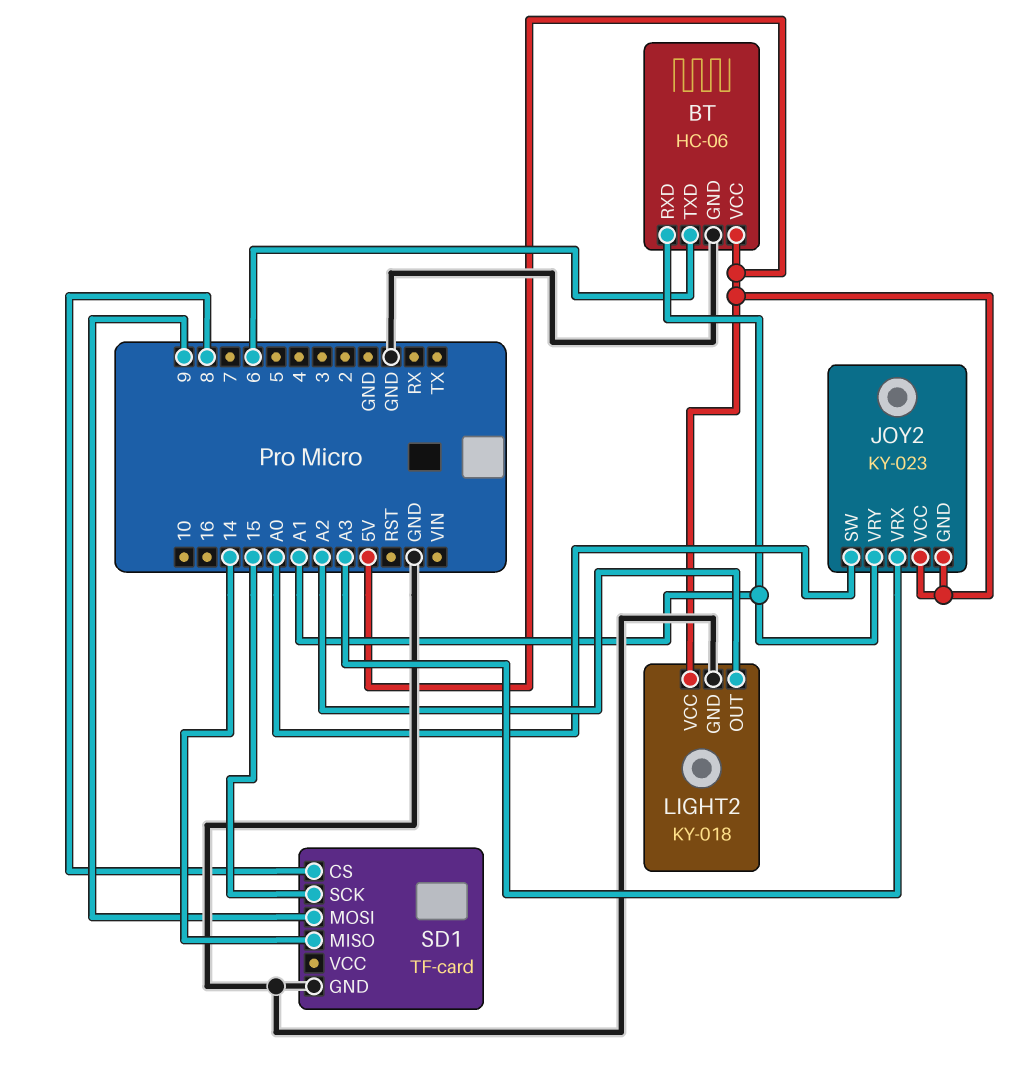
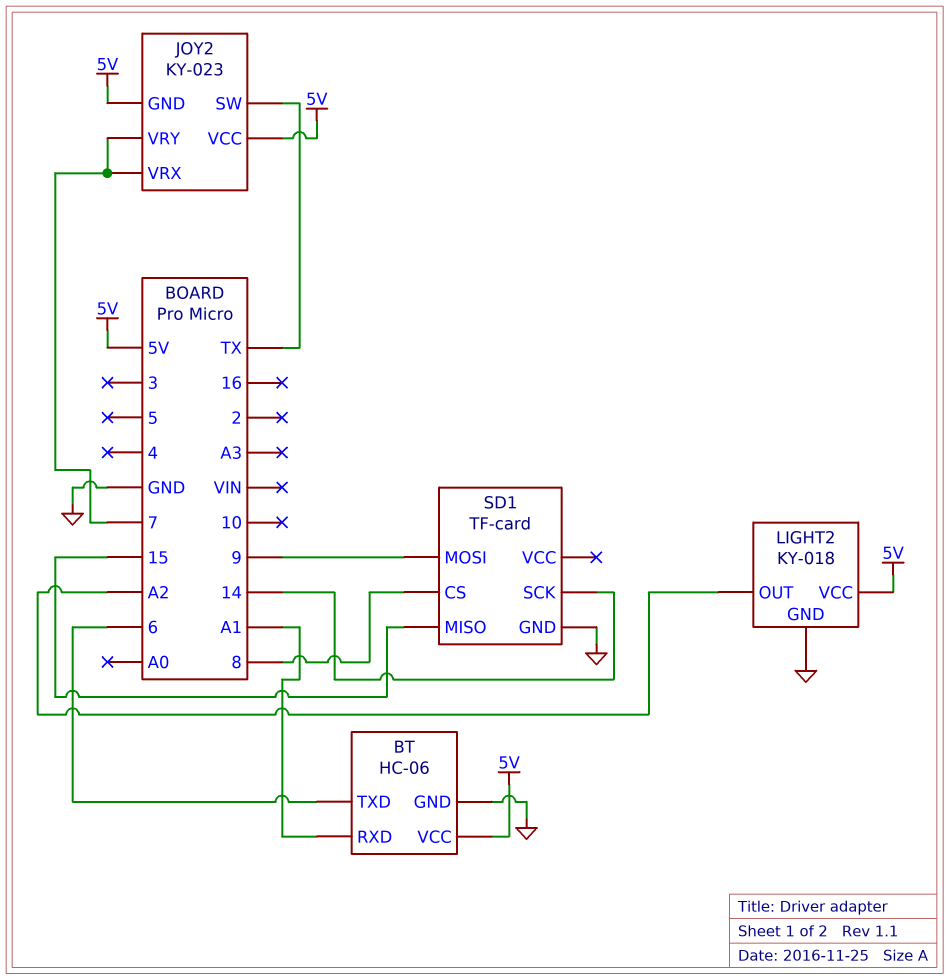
JOY2 pin SW: A0 -> TX
JOY2 pin VRX: A3 -> 7
JOY2 pin VRY: A1 -> 7
SD1 pin MISO: 14 -> 15
SD1 pin SCK: 15 -> 14

